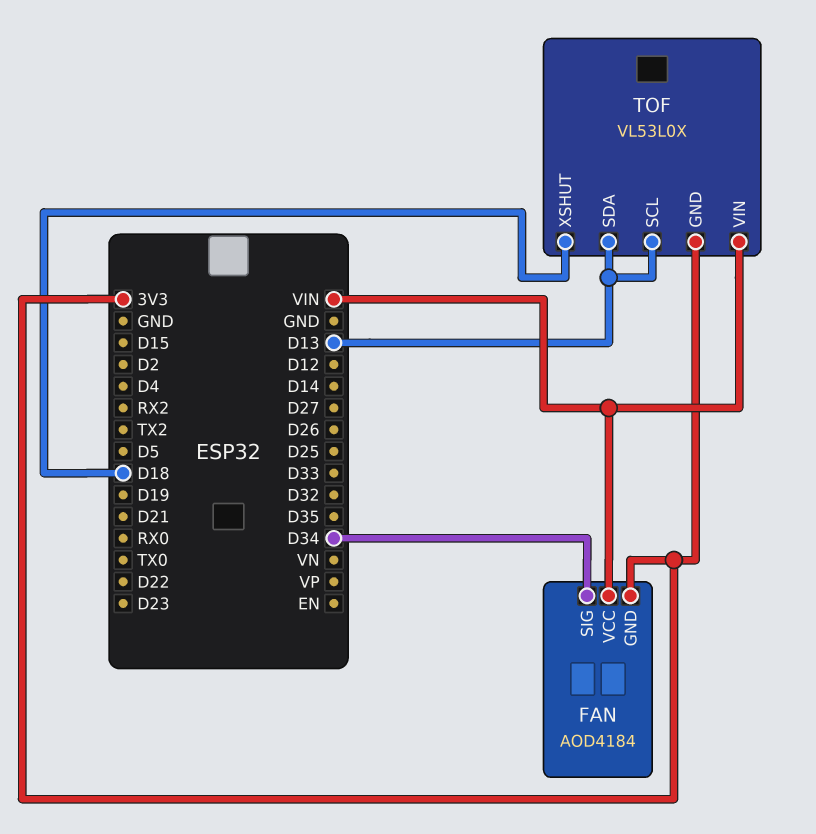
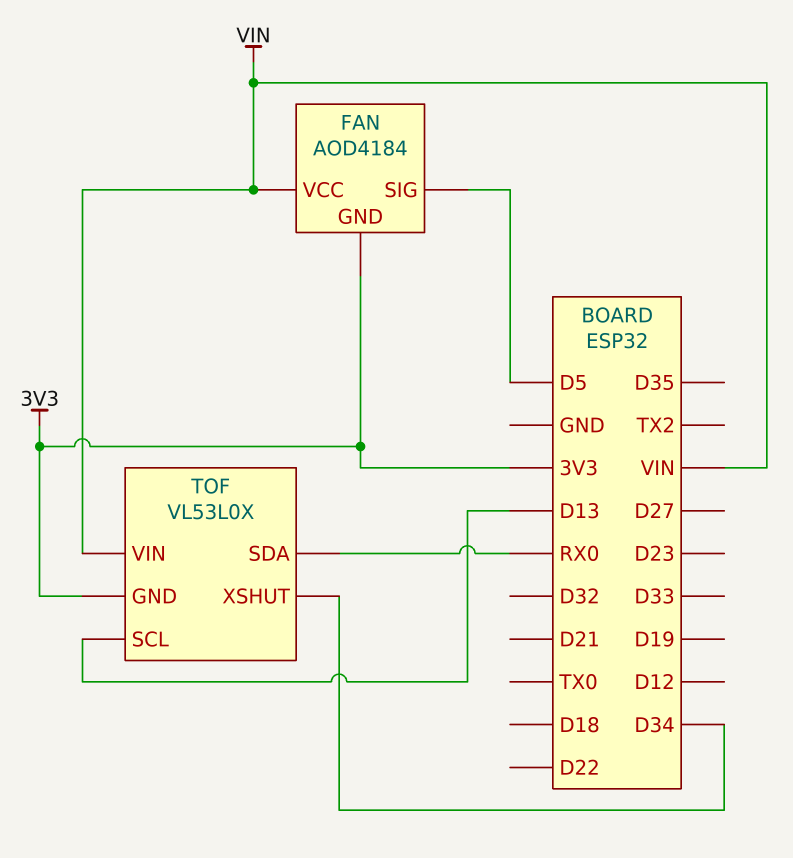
FAN pin SIG: D34 -> D5
TOF pin SDA: D13 -> RX0
TOF pin XSHUT: D18 -> D34

